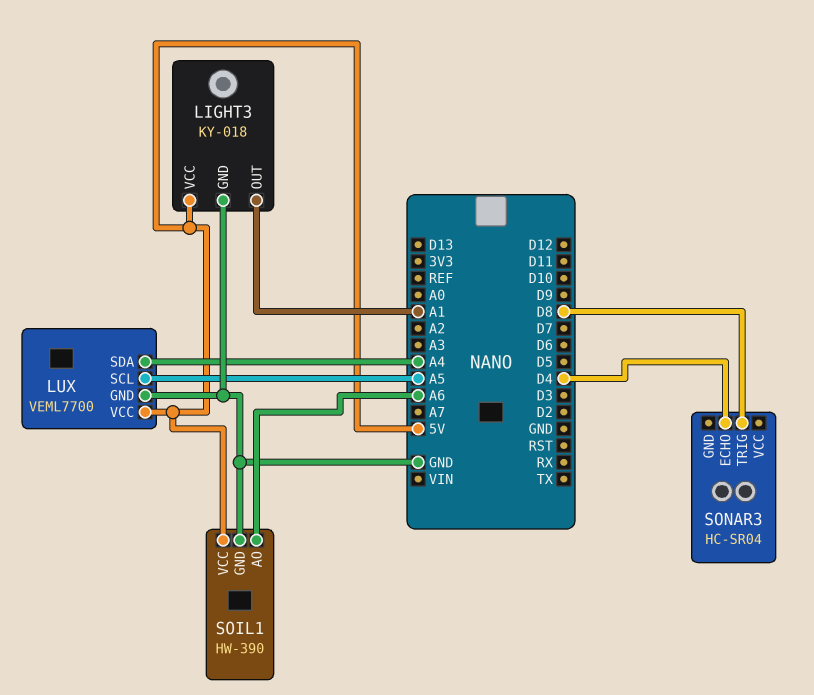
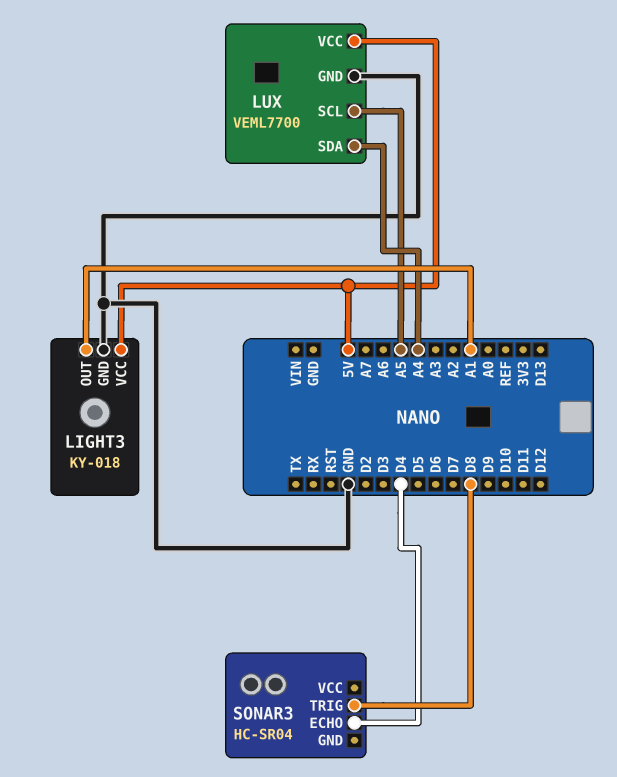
SOIL1: HW-390 -> none
SOIL1 pin AO: A6 -> none
SOIL1 pin GND: GND -> none
SOIL1 pin VCC: 5V -> none

